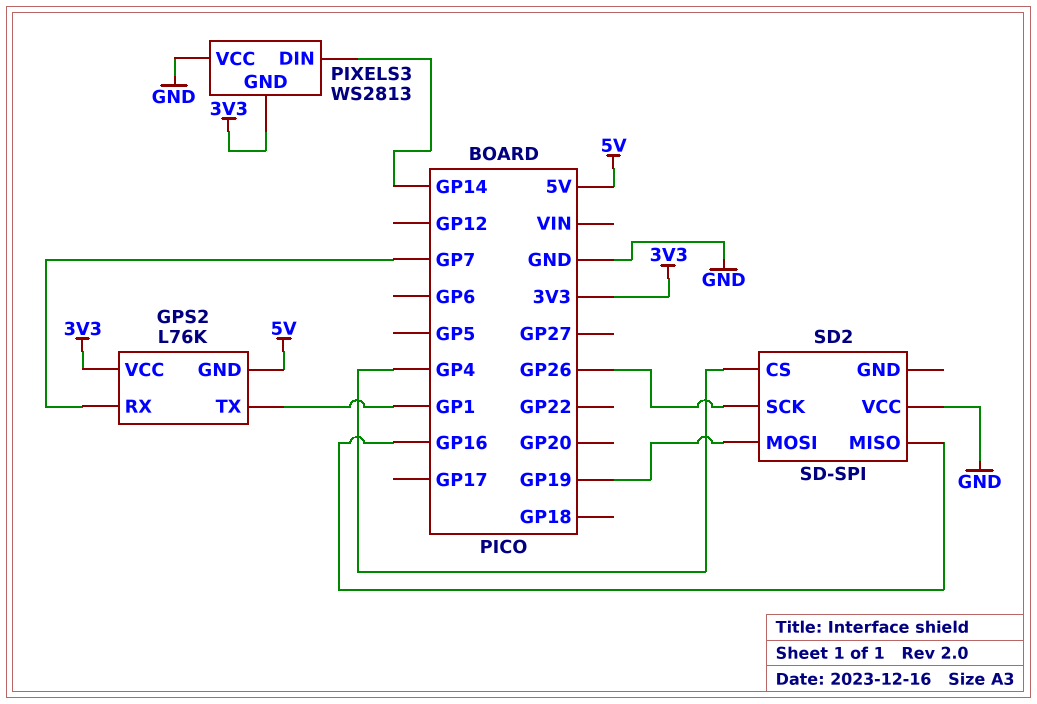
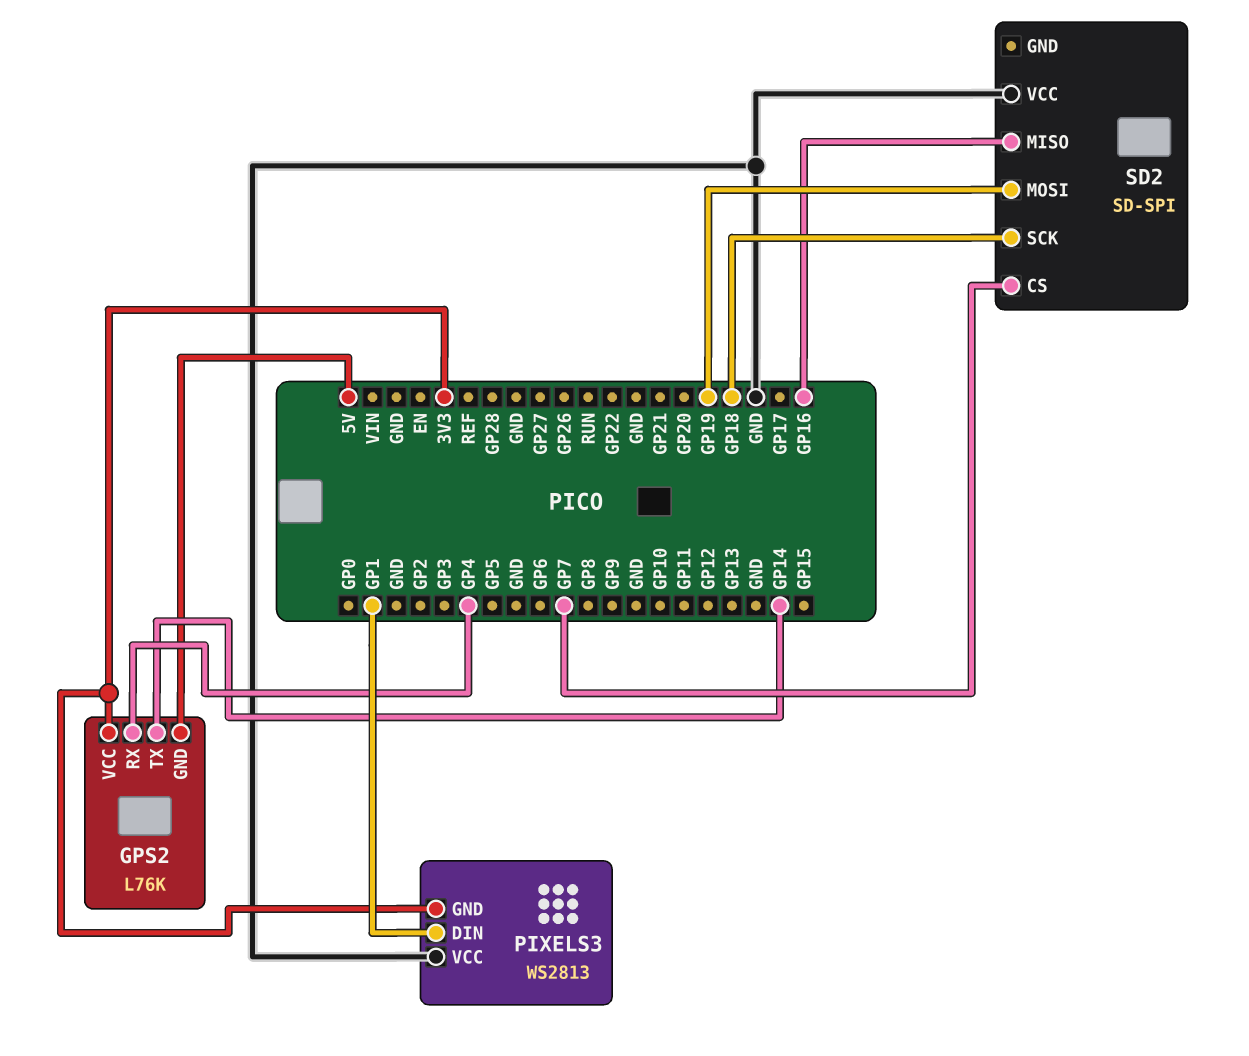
GPS2 pin RX: GP7 -> GP4
GPS2 pin TX: GP1 -> GP14
PIXELS3 pin DIN: GP14 -> GP1
SD2 pin CS: GP4 -> GP7
SD2 pin SCK: GP26 -> GP18

